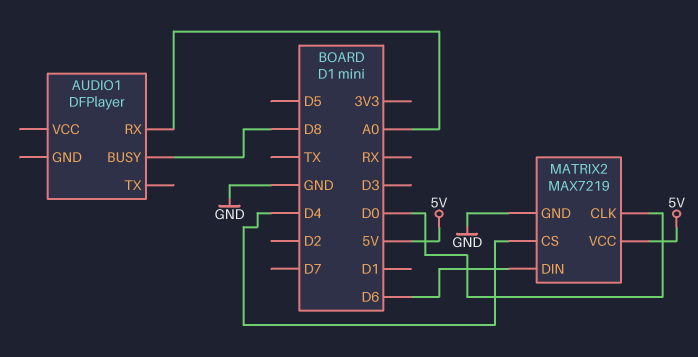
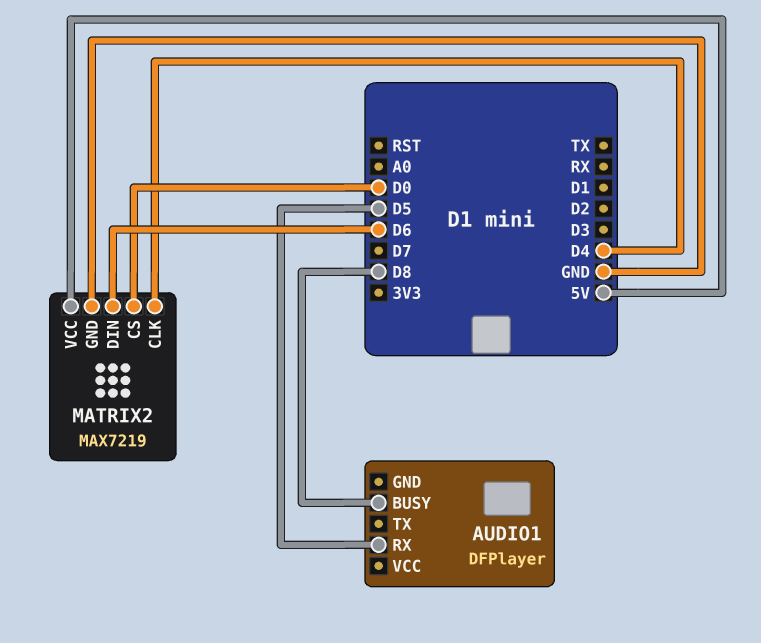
AUDIO1 pin RX: A0 -> D5
MATRIX2 pin CLK: D0 -> D4
MATRIX2 pin CS: D4 -> D0

